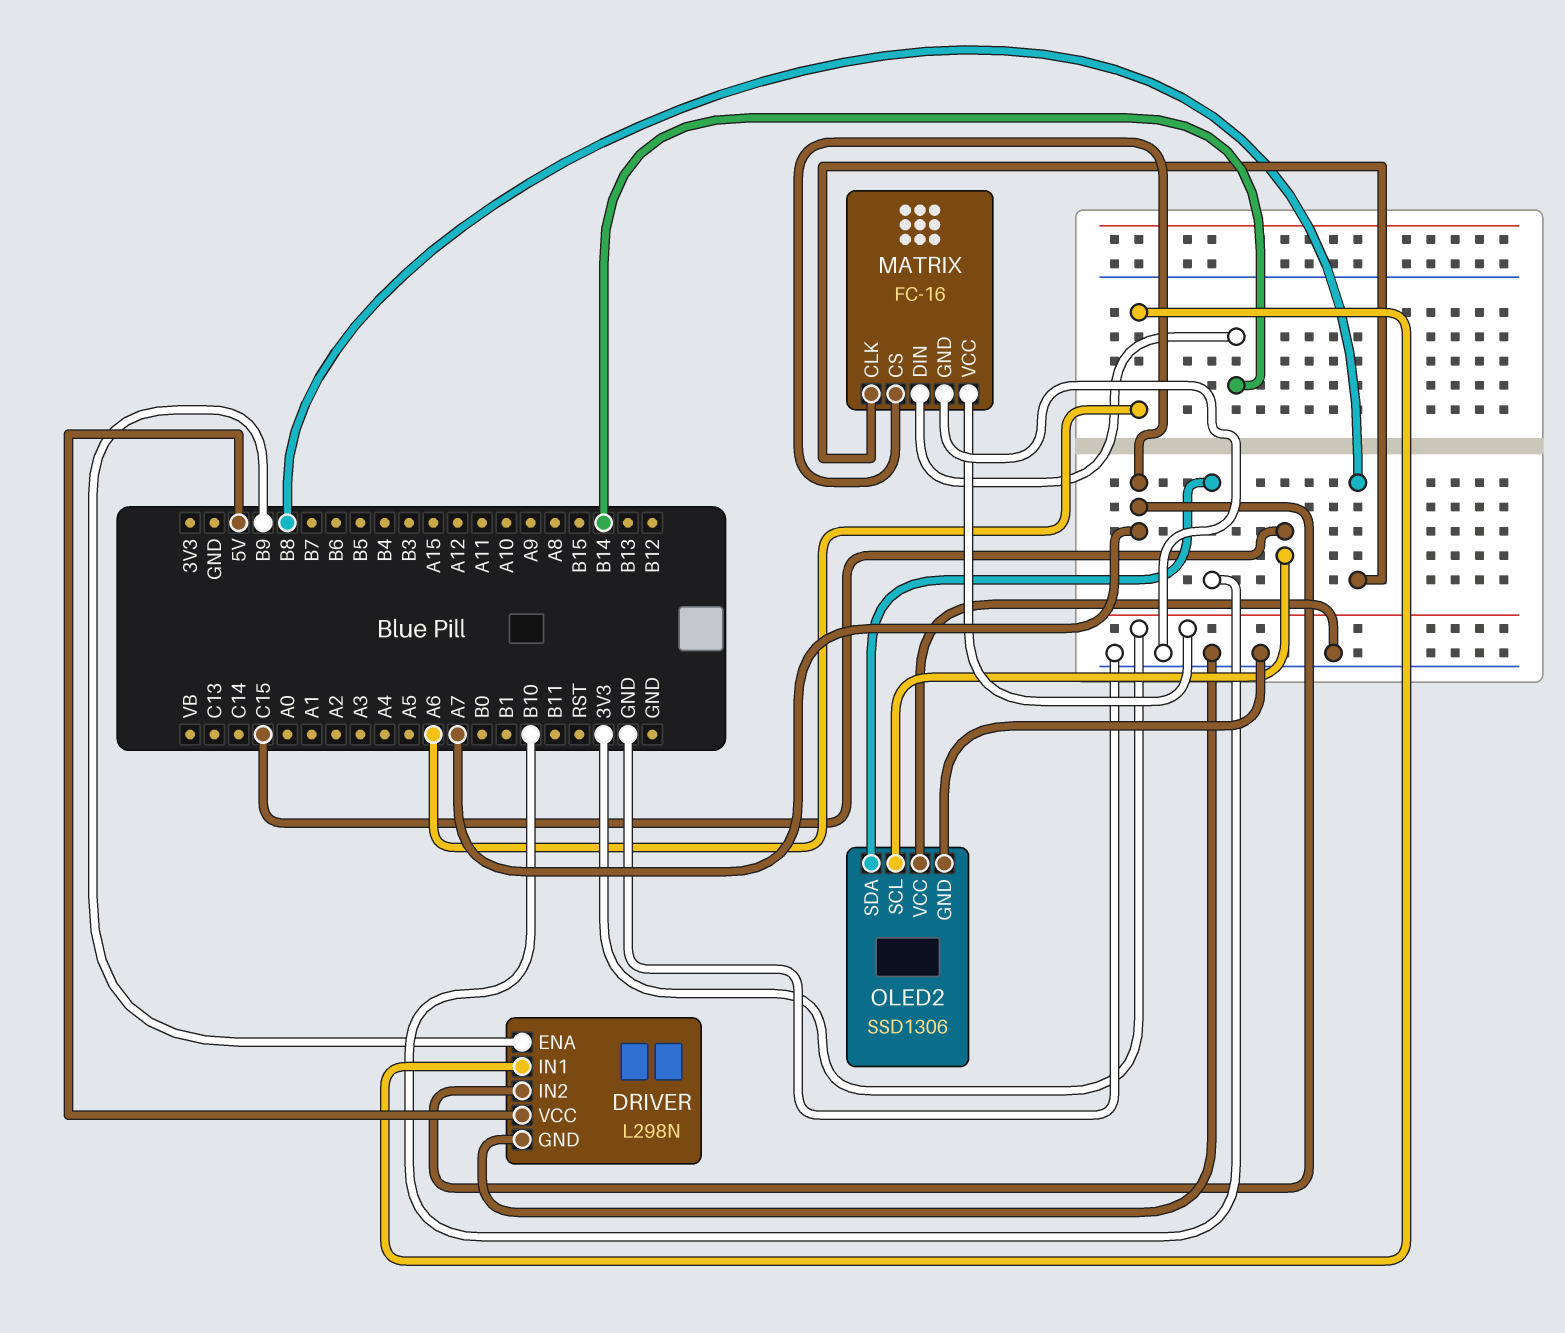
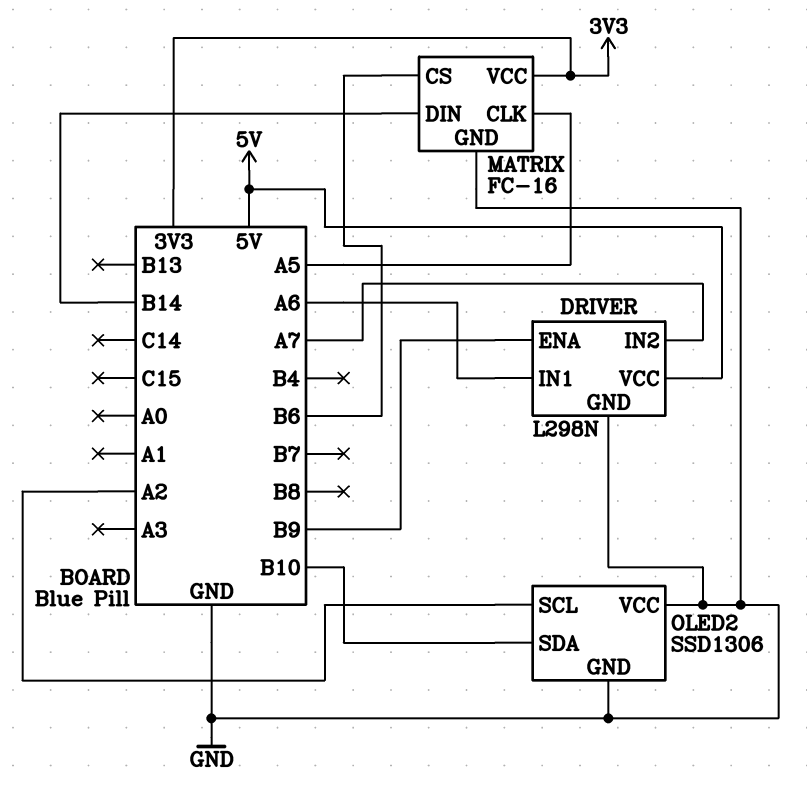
MATRIX pin CLK: B8 -> A5
MATRIX pin CS: A7 -> B6
OLED2 pin SCL: C15 -> A2

